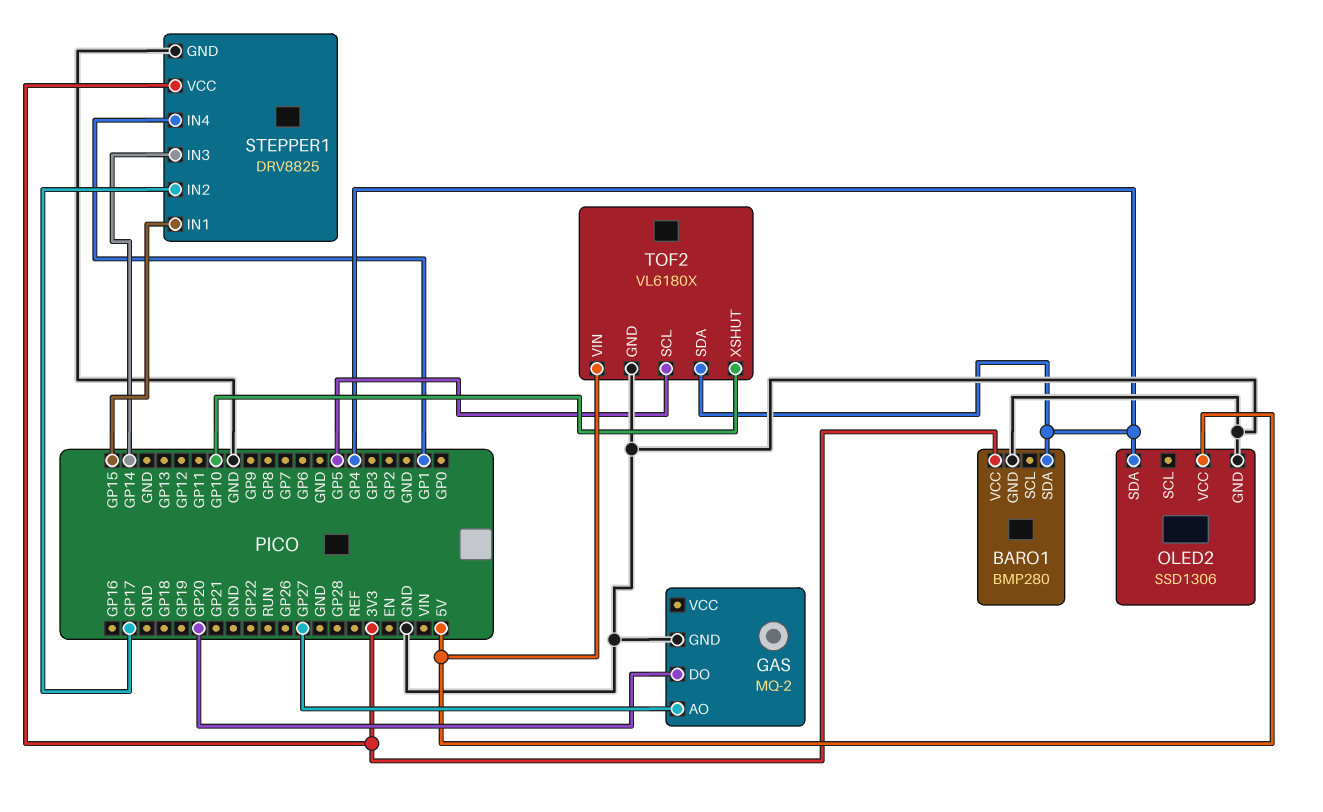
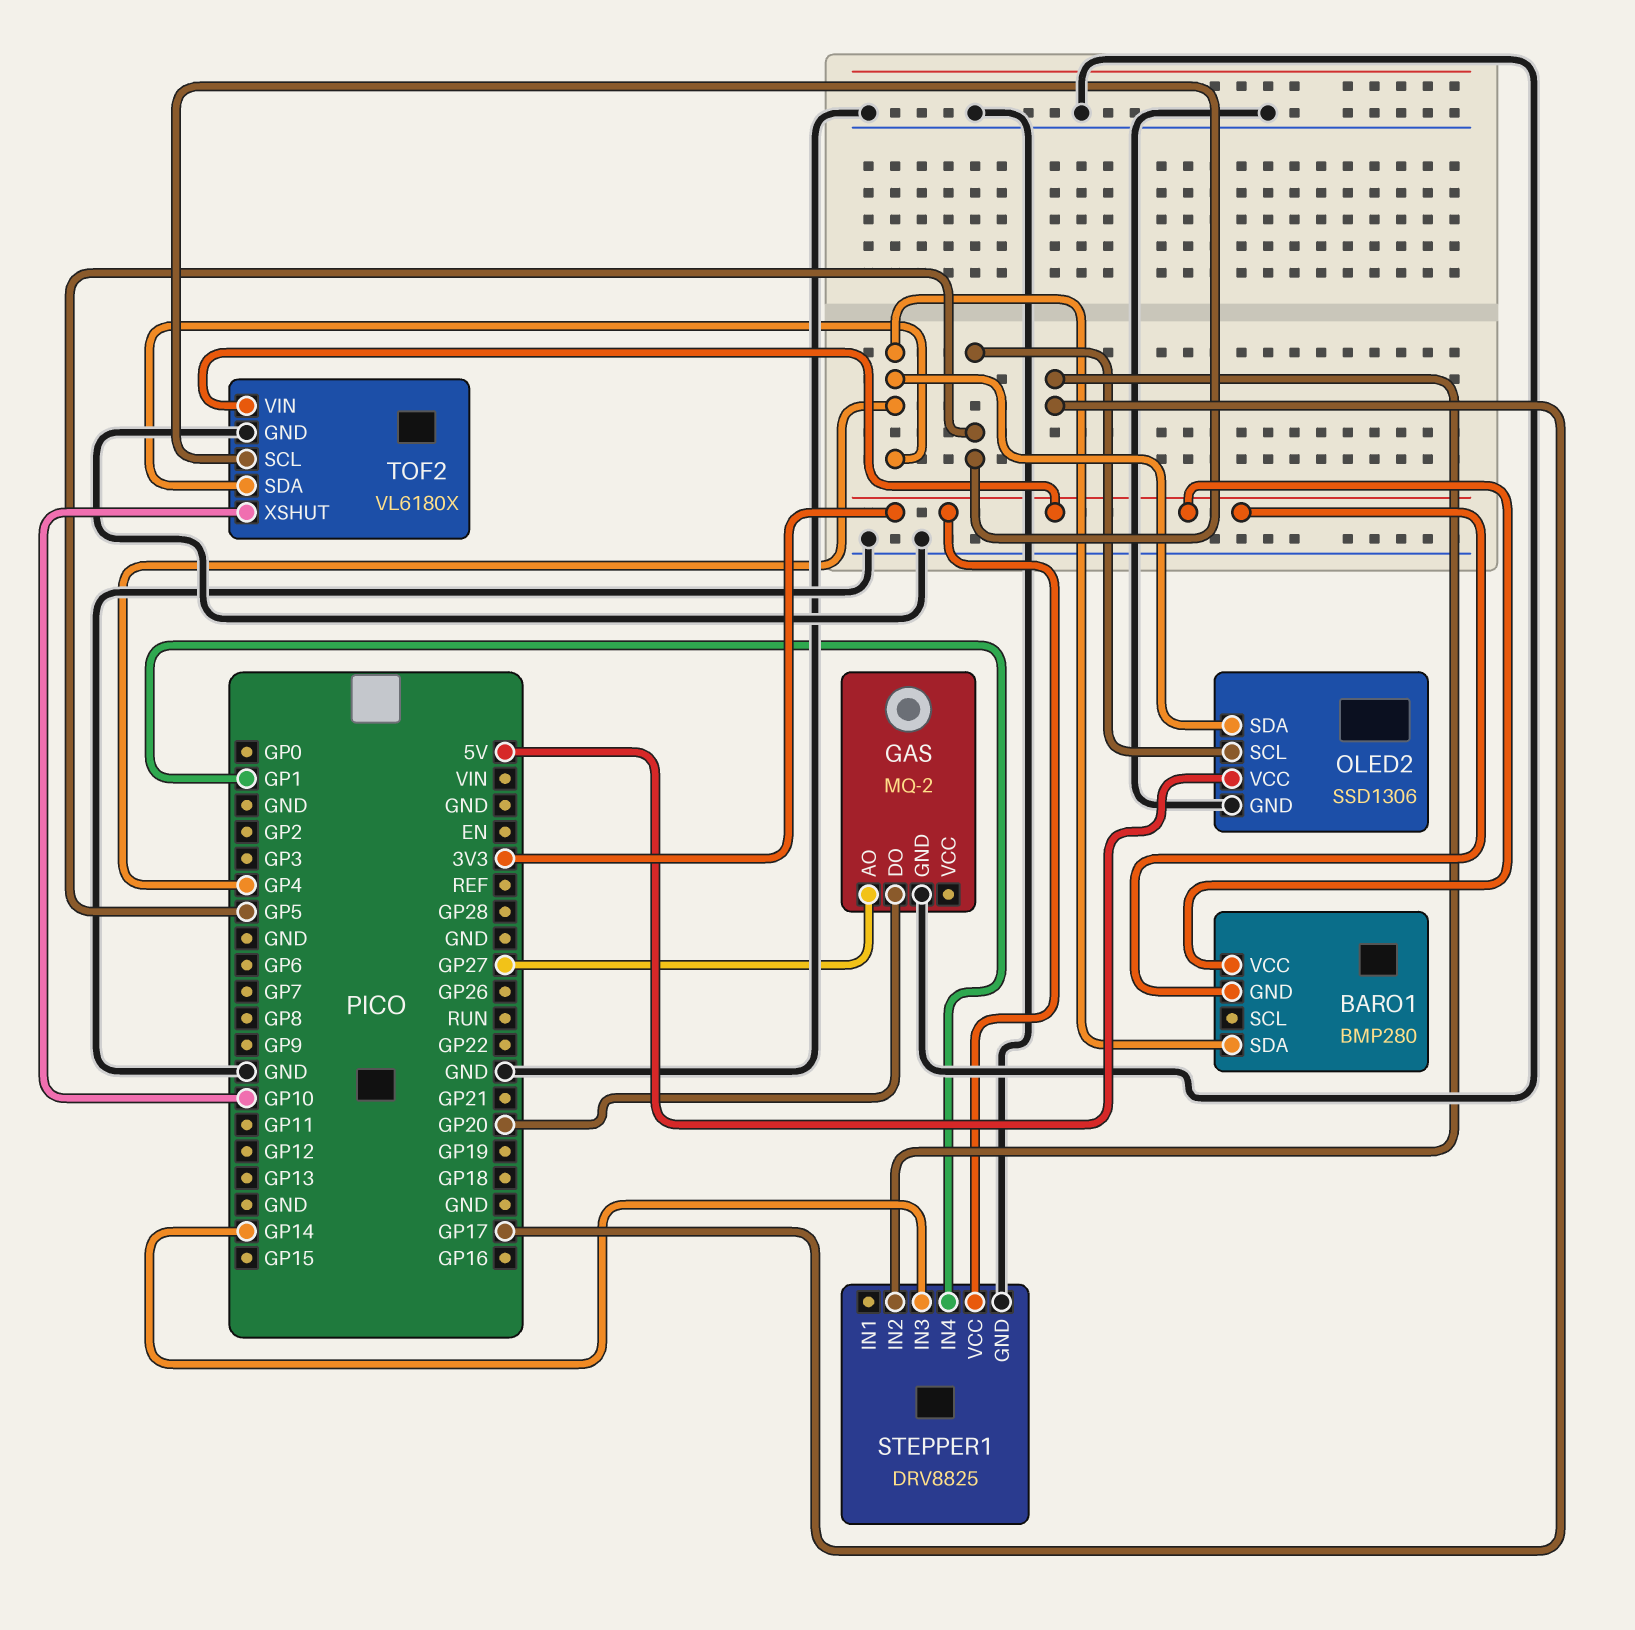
BARO1 pin GND: GND -> 3V3
OLED2 pin SCL: none -> GP5
STEPPER1 pin IN1: GP15 -> none
TOF2 pin VIN: 5V -> 3V3

